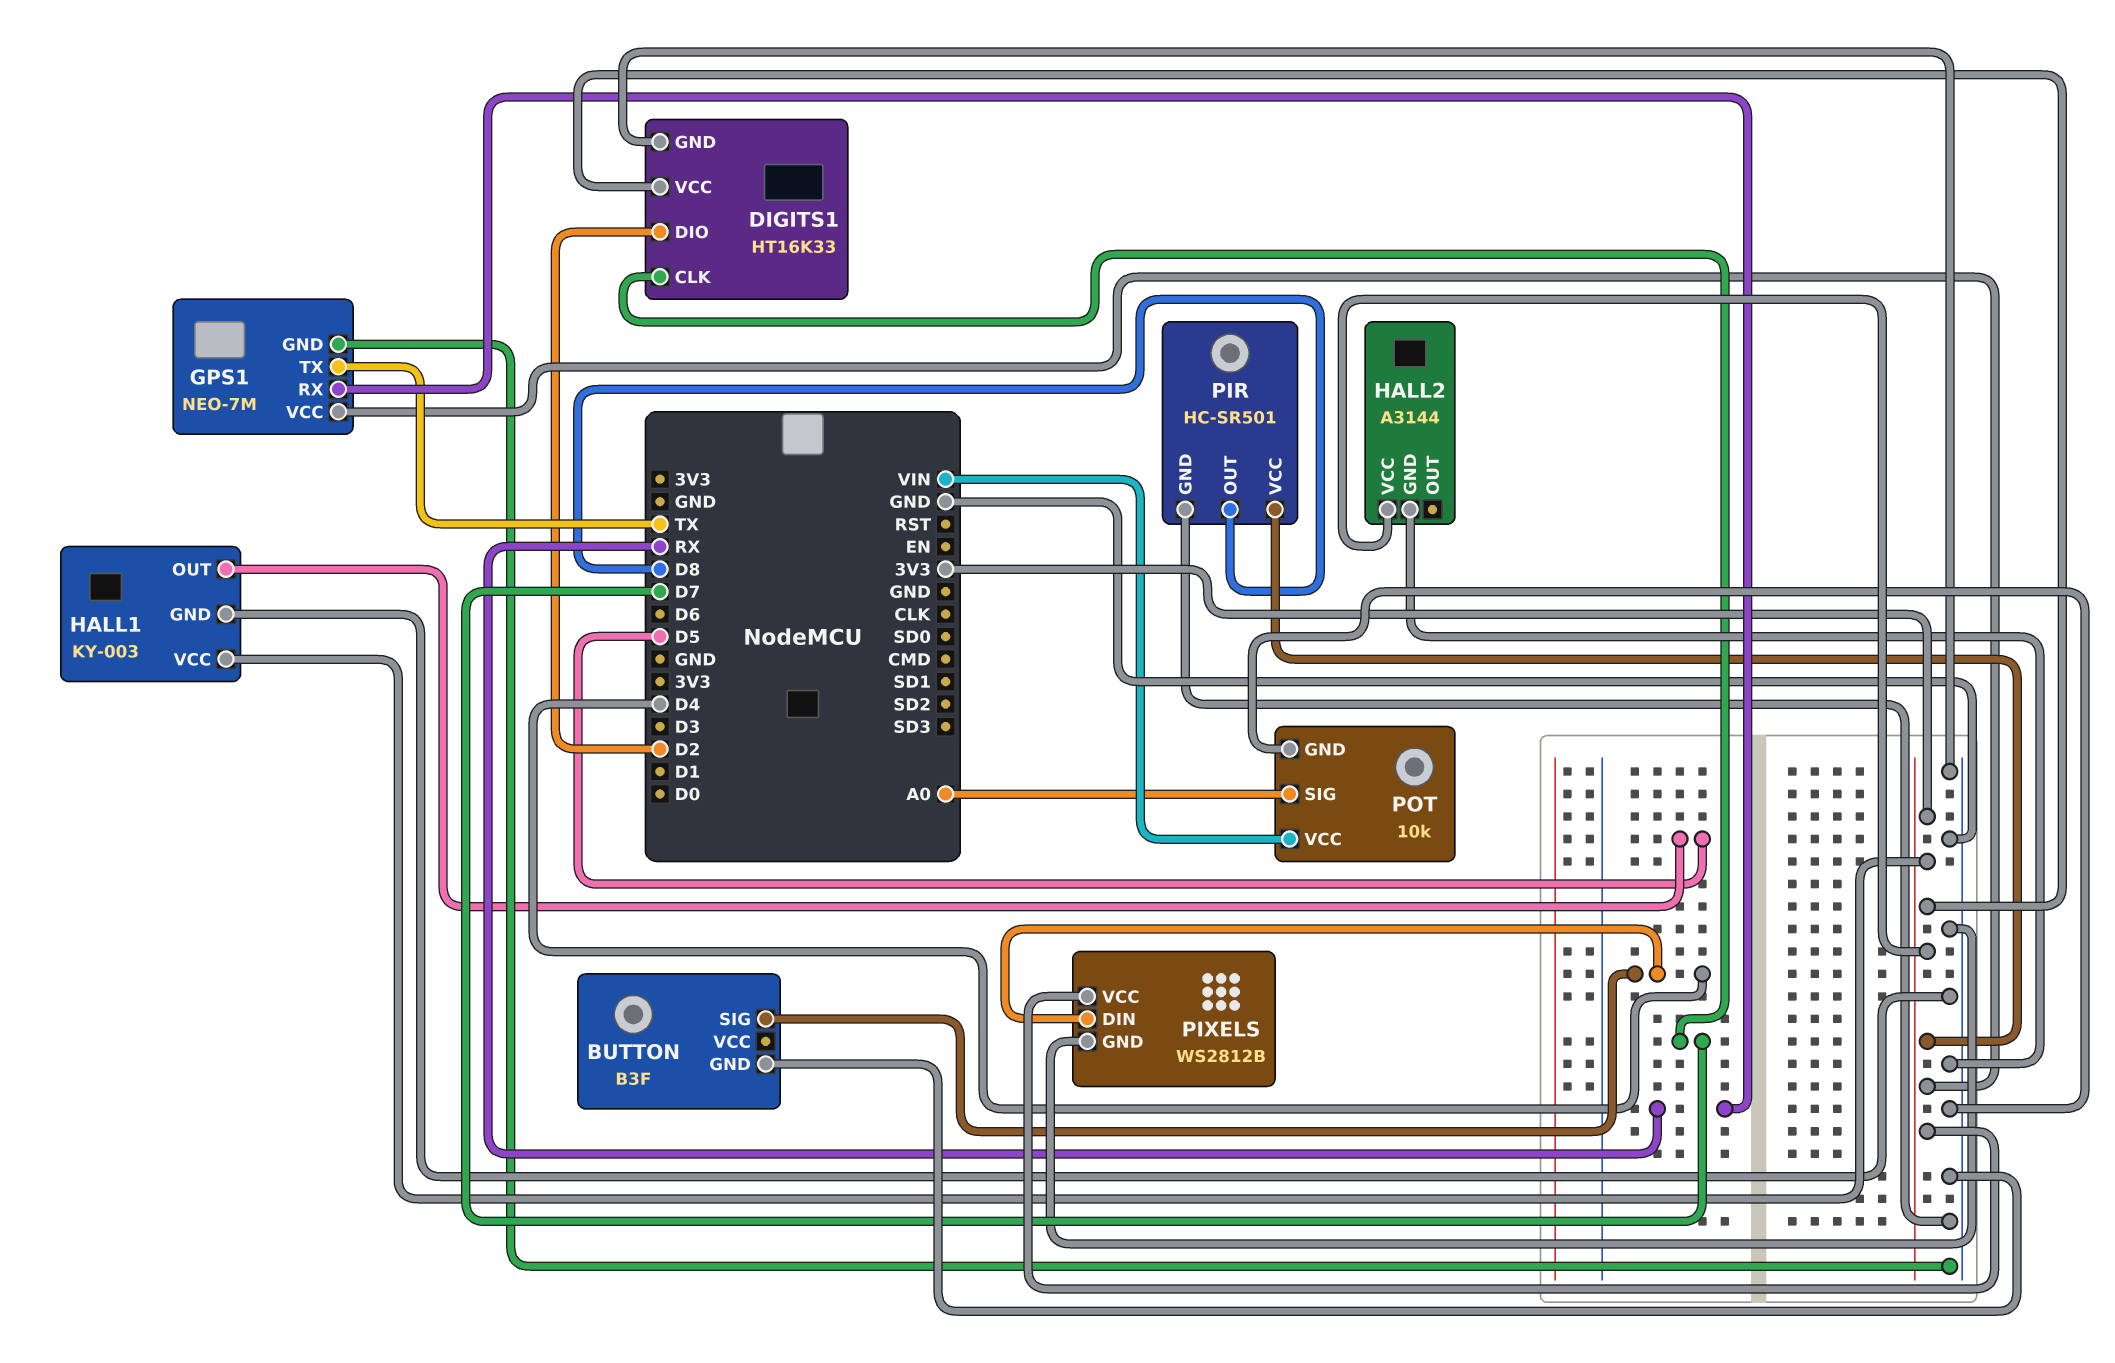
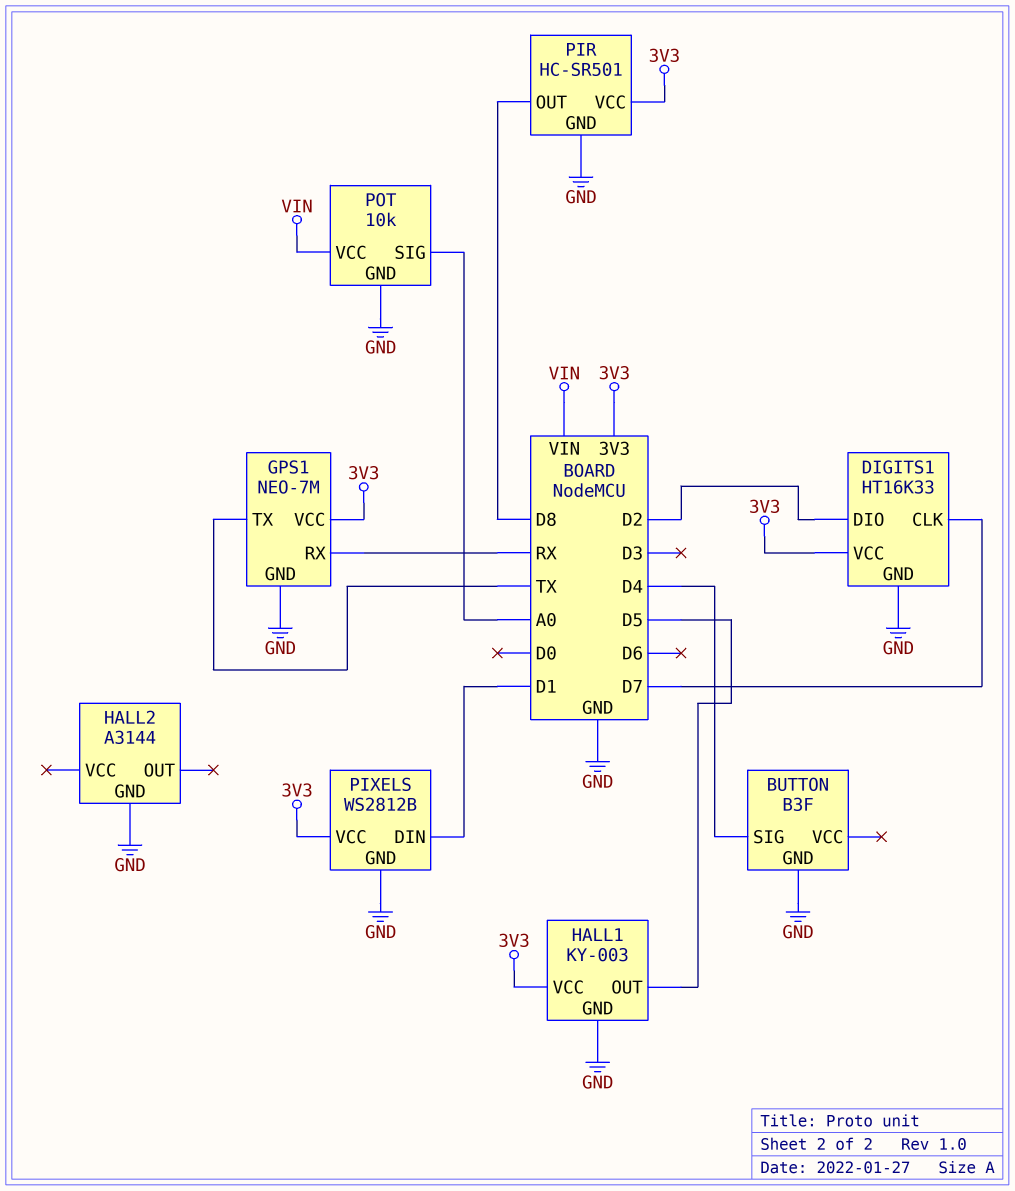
HALL2 pin VCC: 3V3 -> none
PIXELS pin DIN: D4 -> D1

